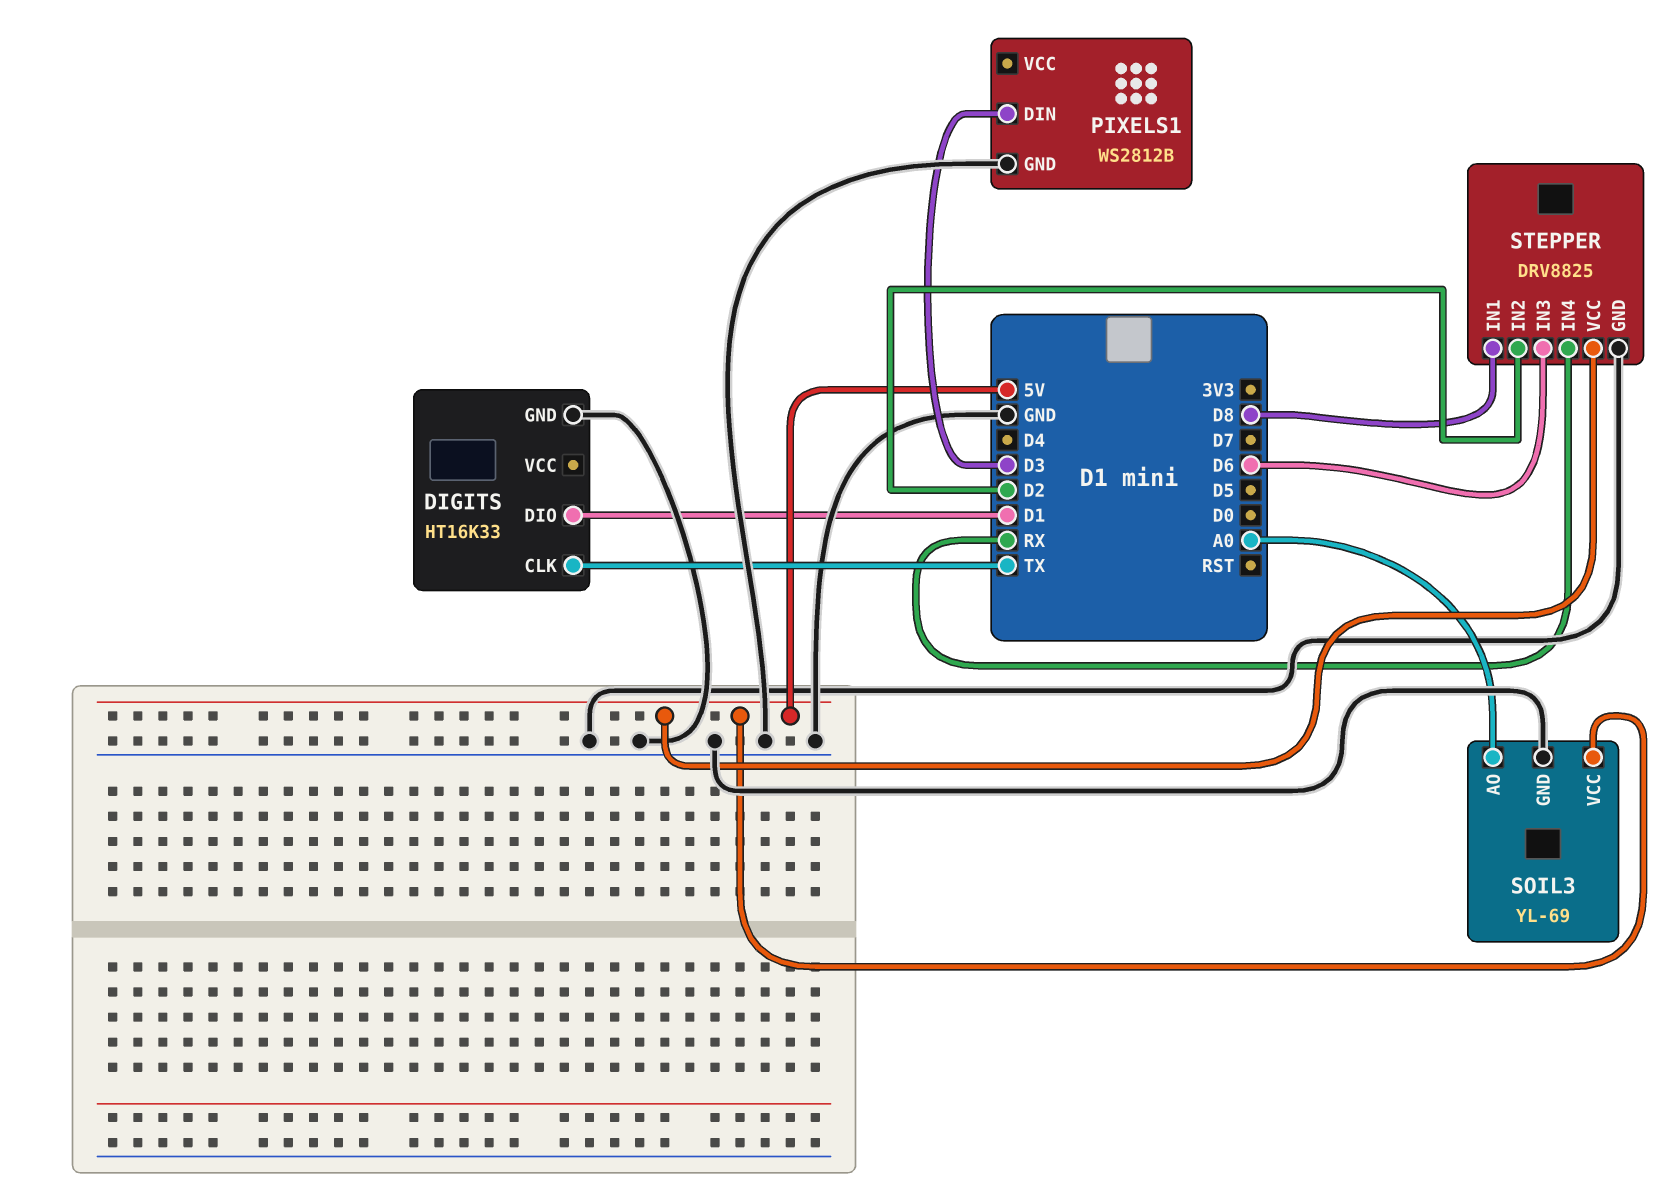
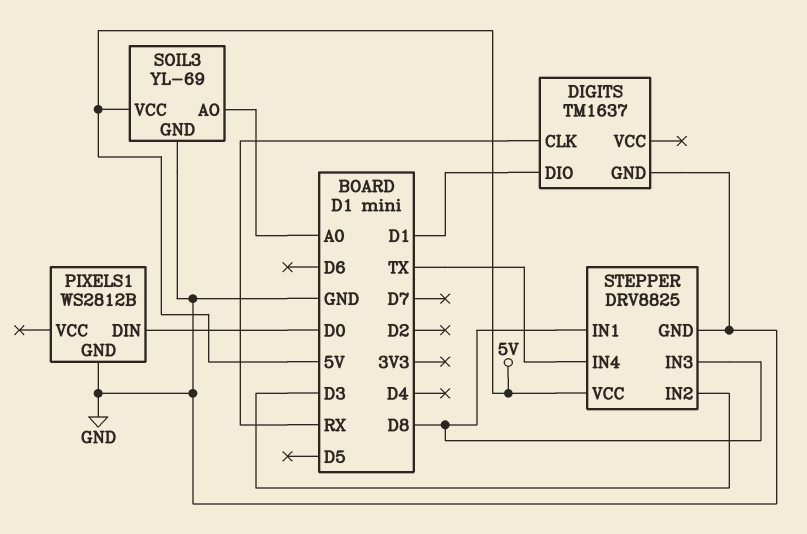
DIGITS: HT16K33 -> TM1637
DIGITS pin CLK: TX -> RX
PIXELS1 pin DIN: D3 -> D0
STEPPER pin IN2: D2 -> D3
STEPPER pin IN3: D6 -> D8
STEPPER pin IN4: RX -> TX

